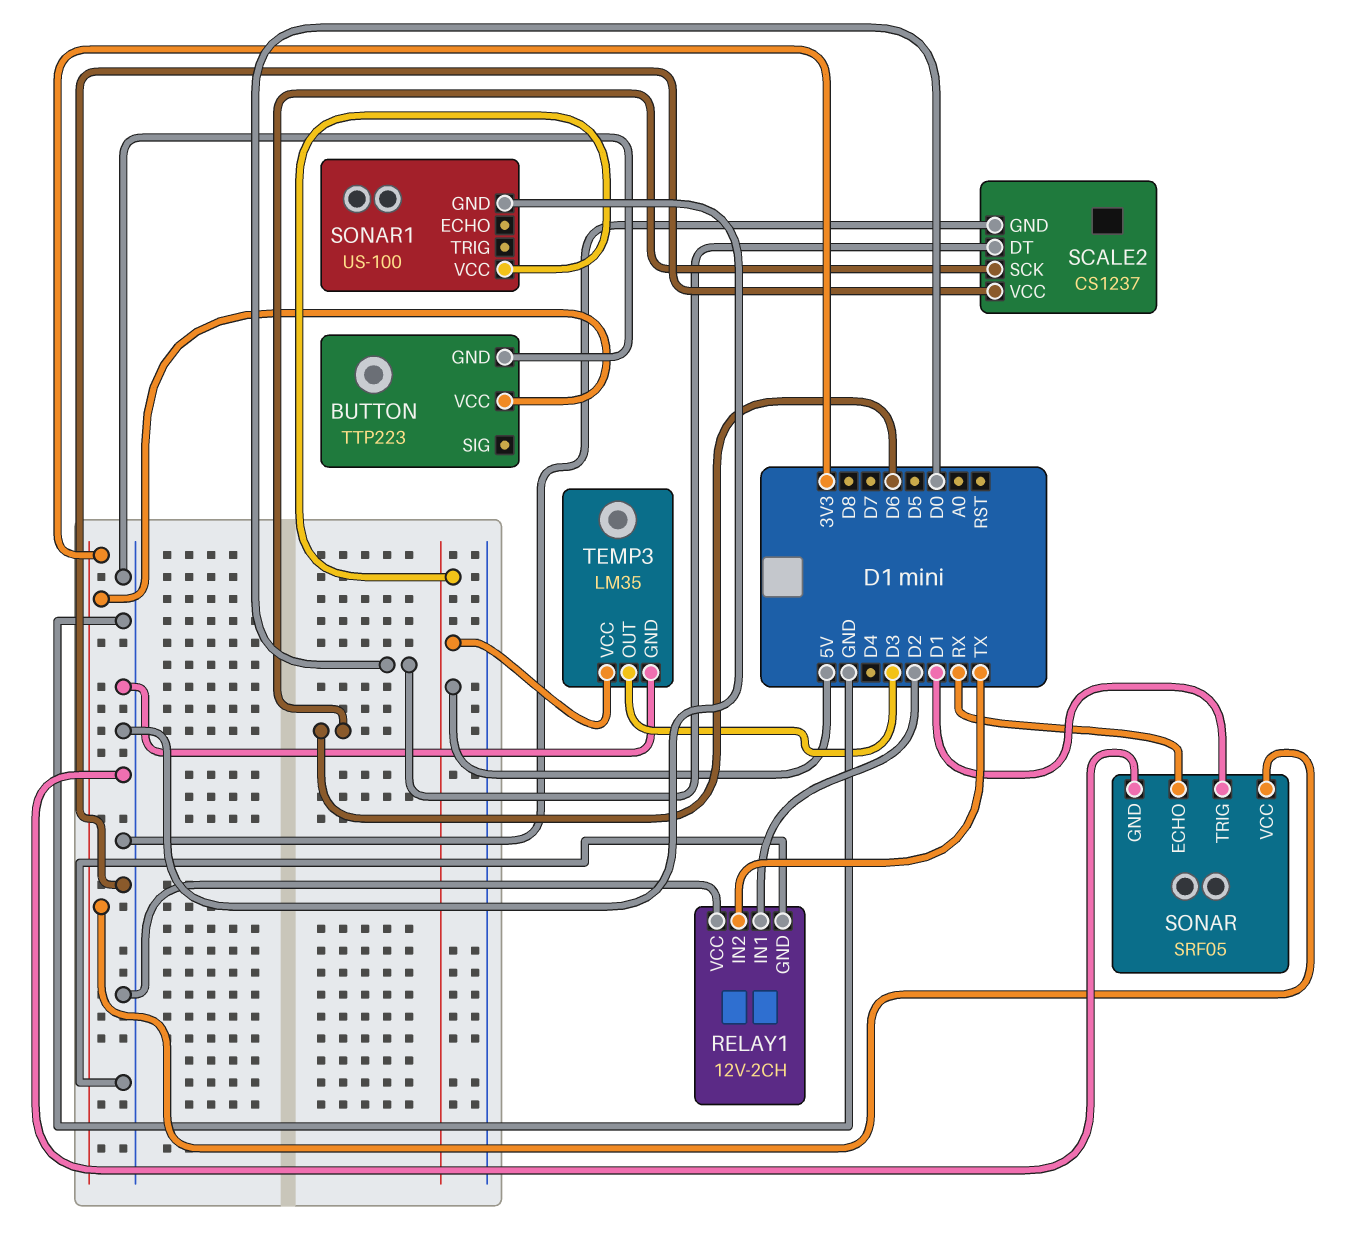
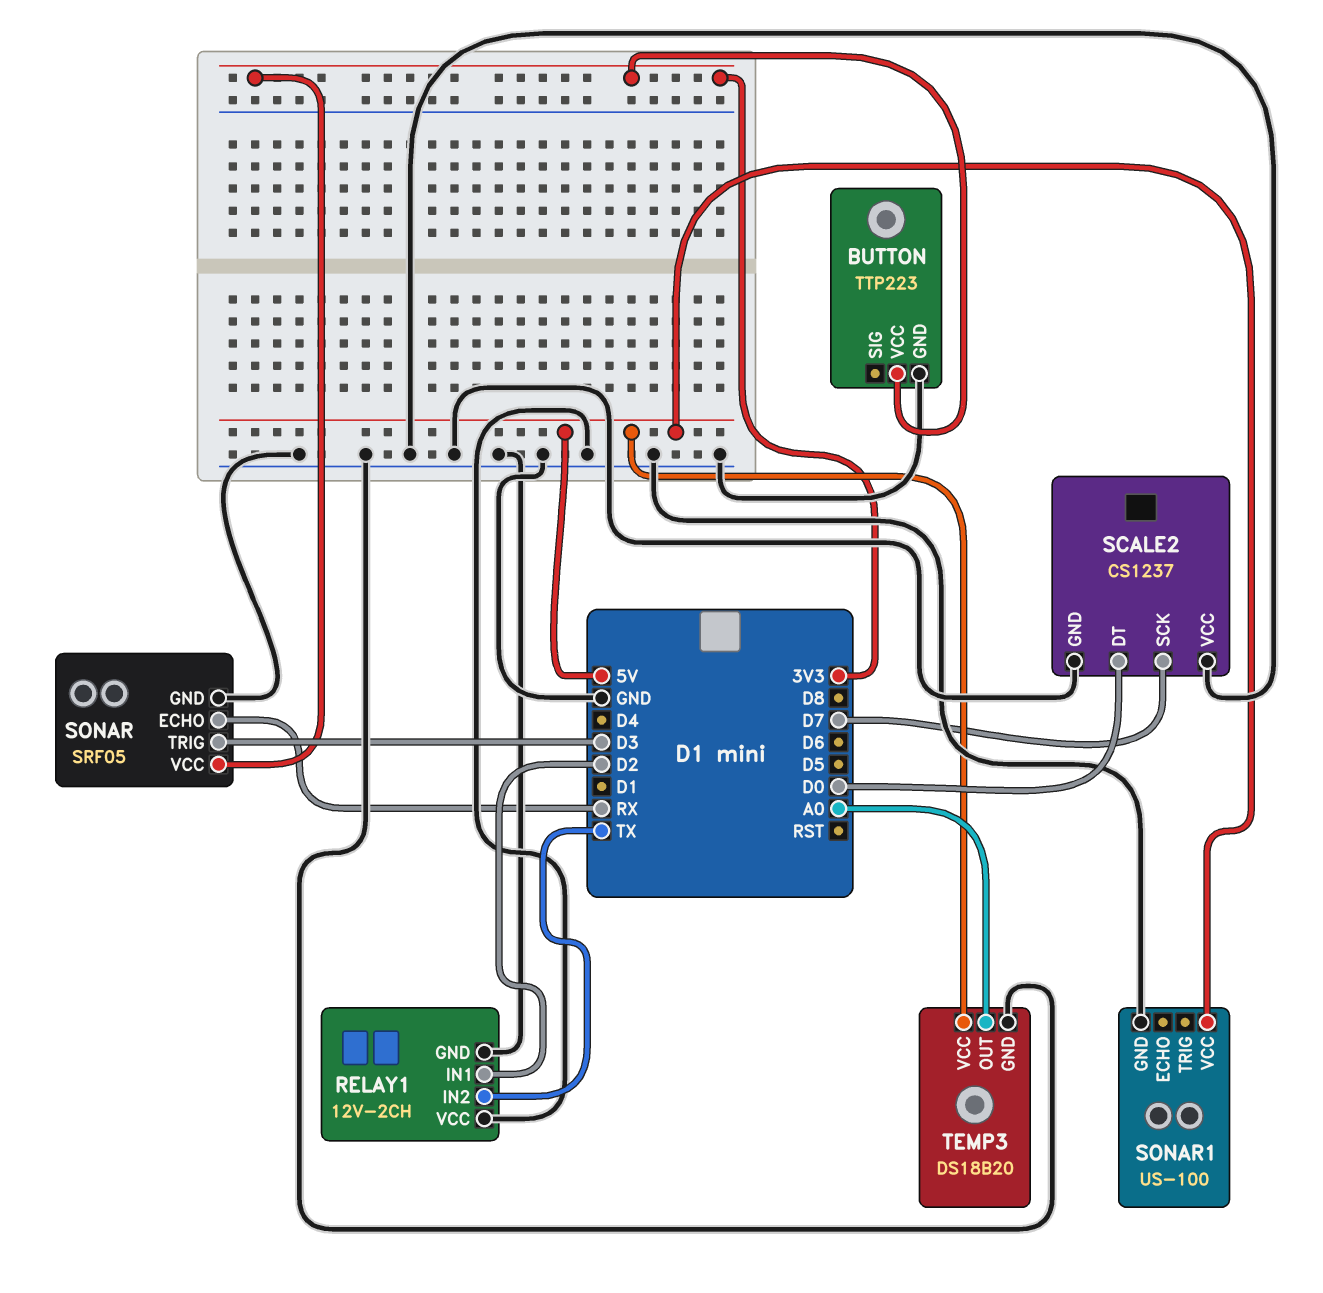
SCALE2 pin SCK: D6 -> D7
SONAR pin TRIG: D1 -> D3
TEMP3: LM35 -> DS18B20
TEMP3 pin OUT: D3 -> A0

